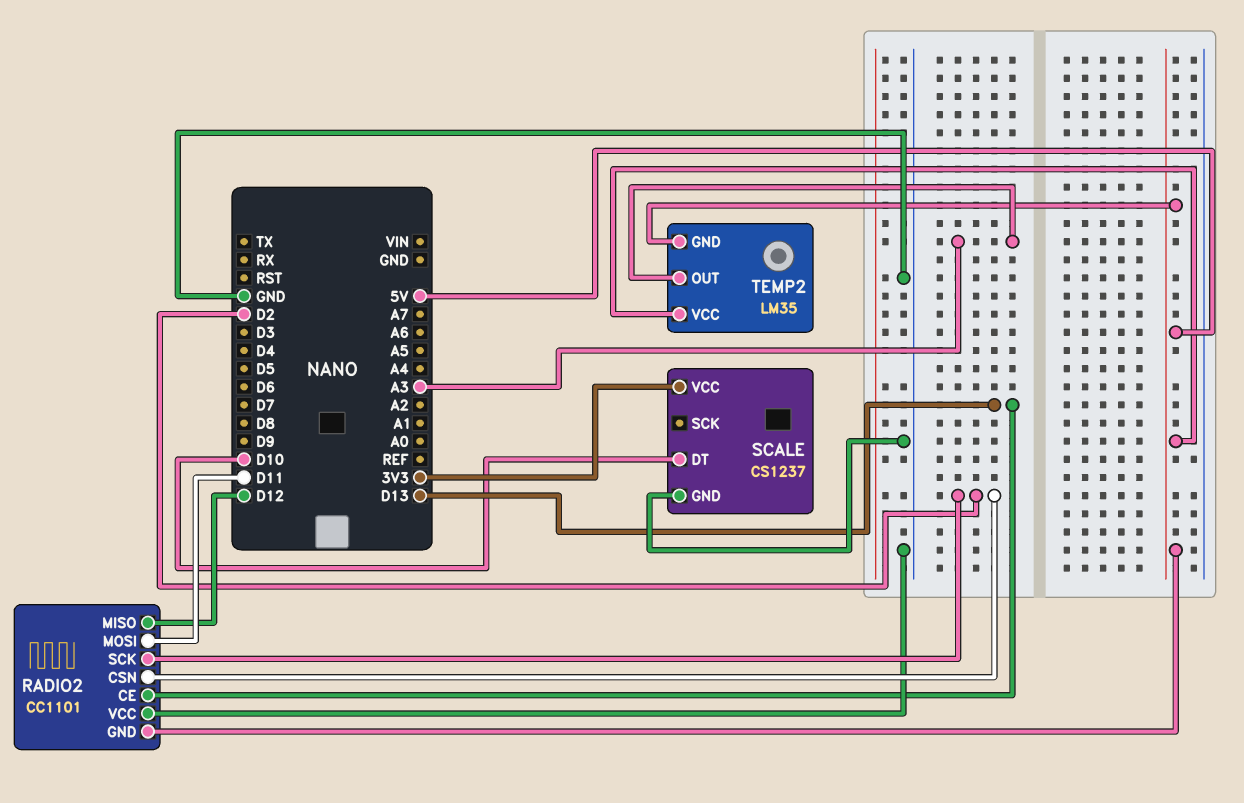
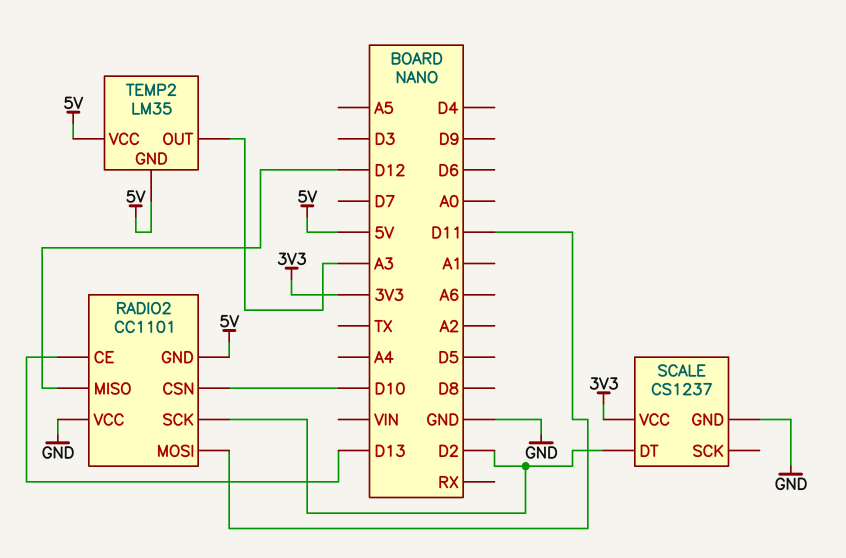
RADIO2 pin CSN: D2 -> D10
SCALE pin DT: D10 -> D2

